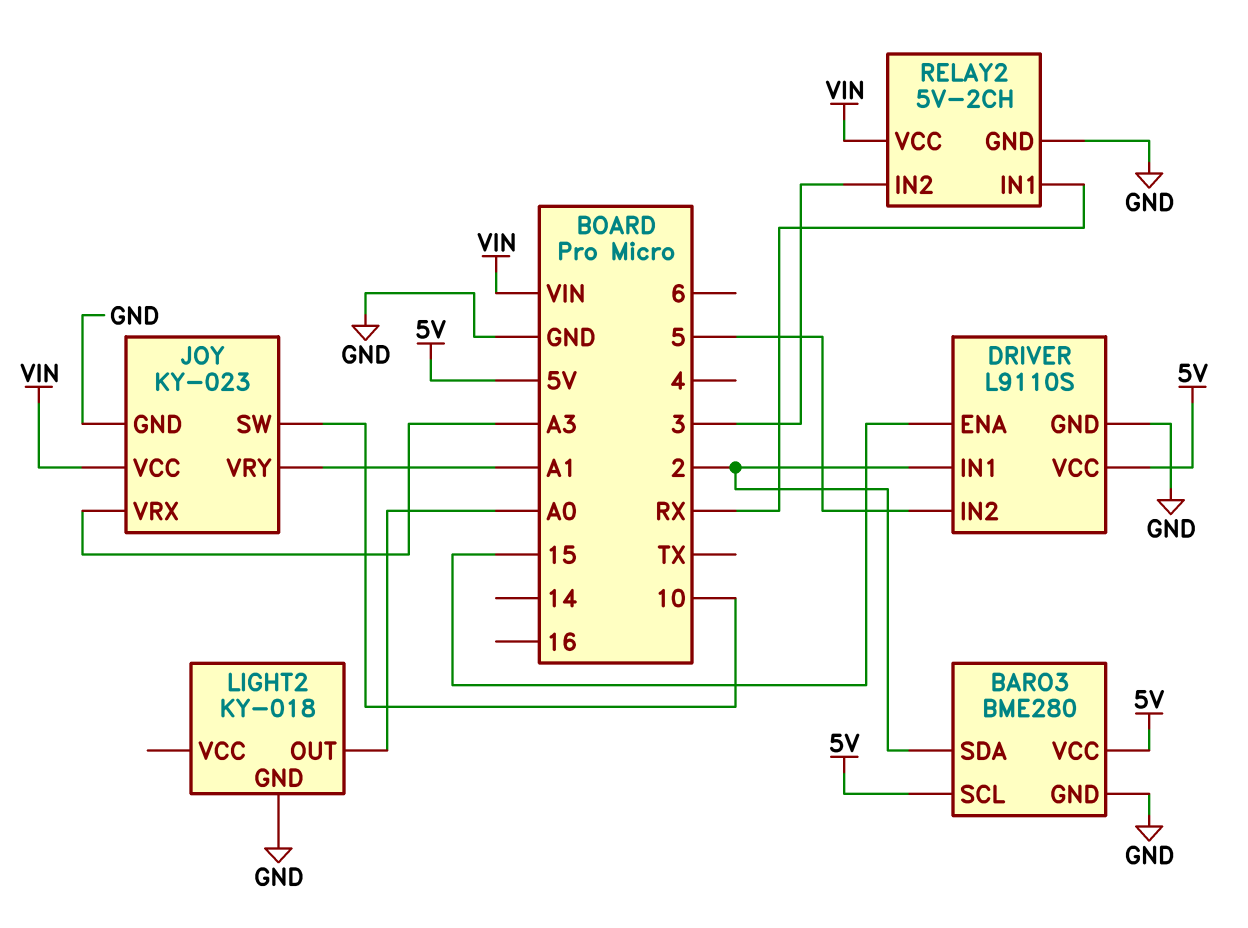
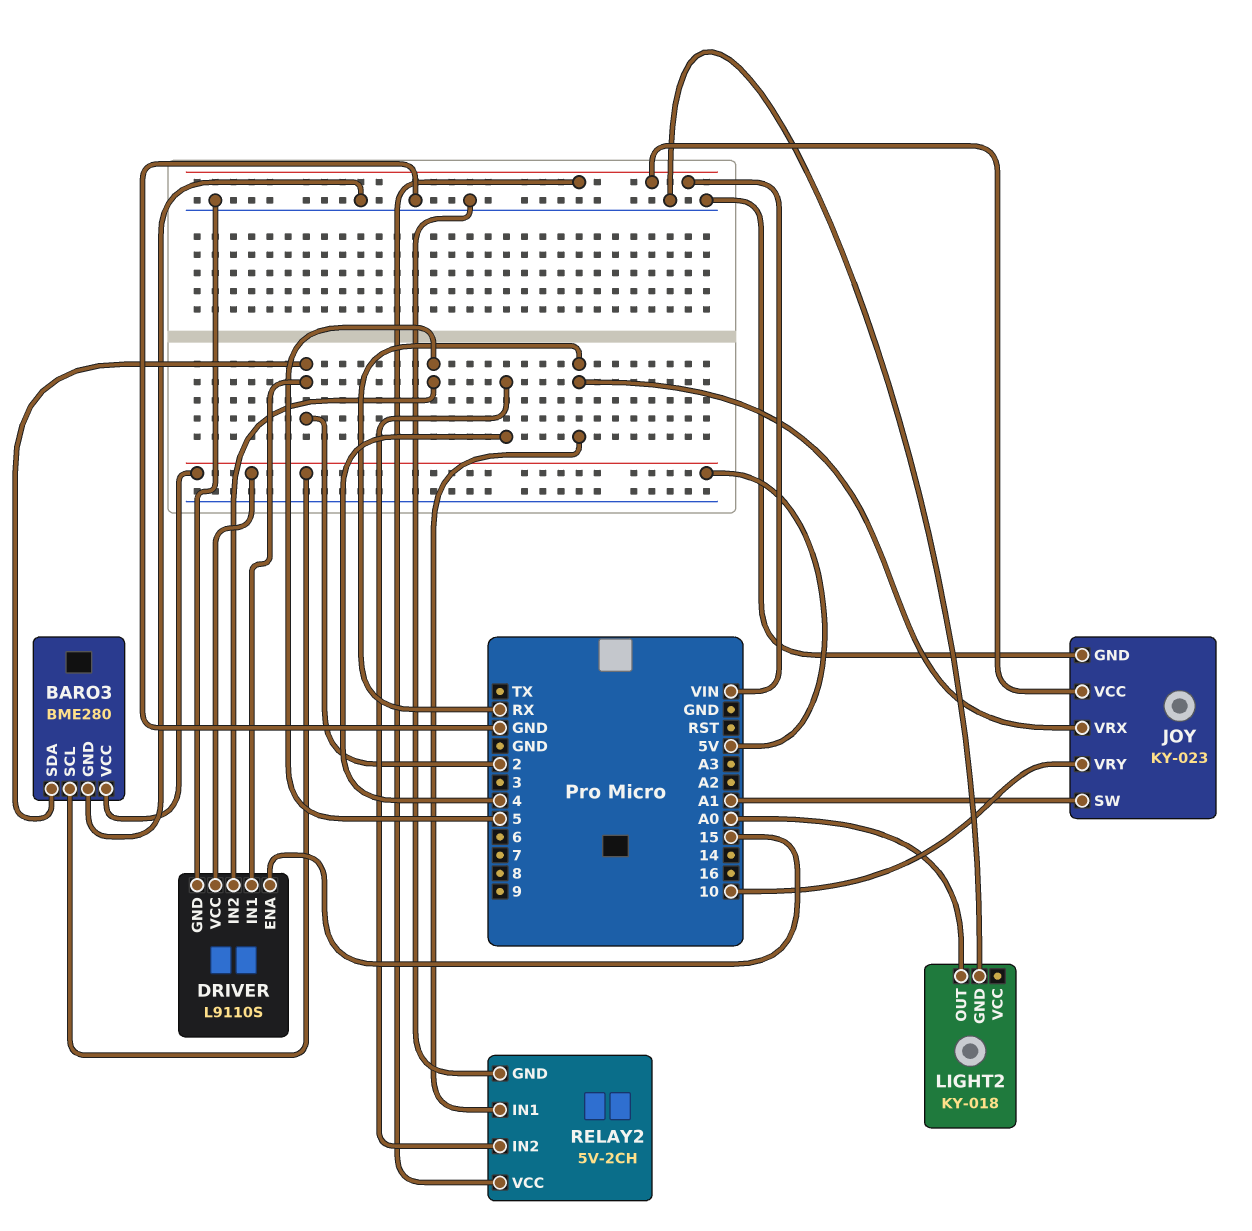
JOY pin SW: 10 -> A1
JOY pin VRX: A3 -> RX
JOY pin VRY: A1 -> 10
RELAY2 pin IN2: 3 -> 4

